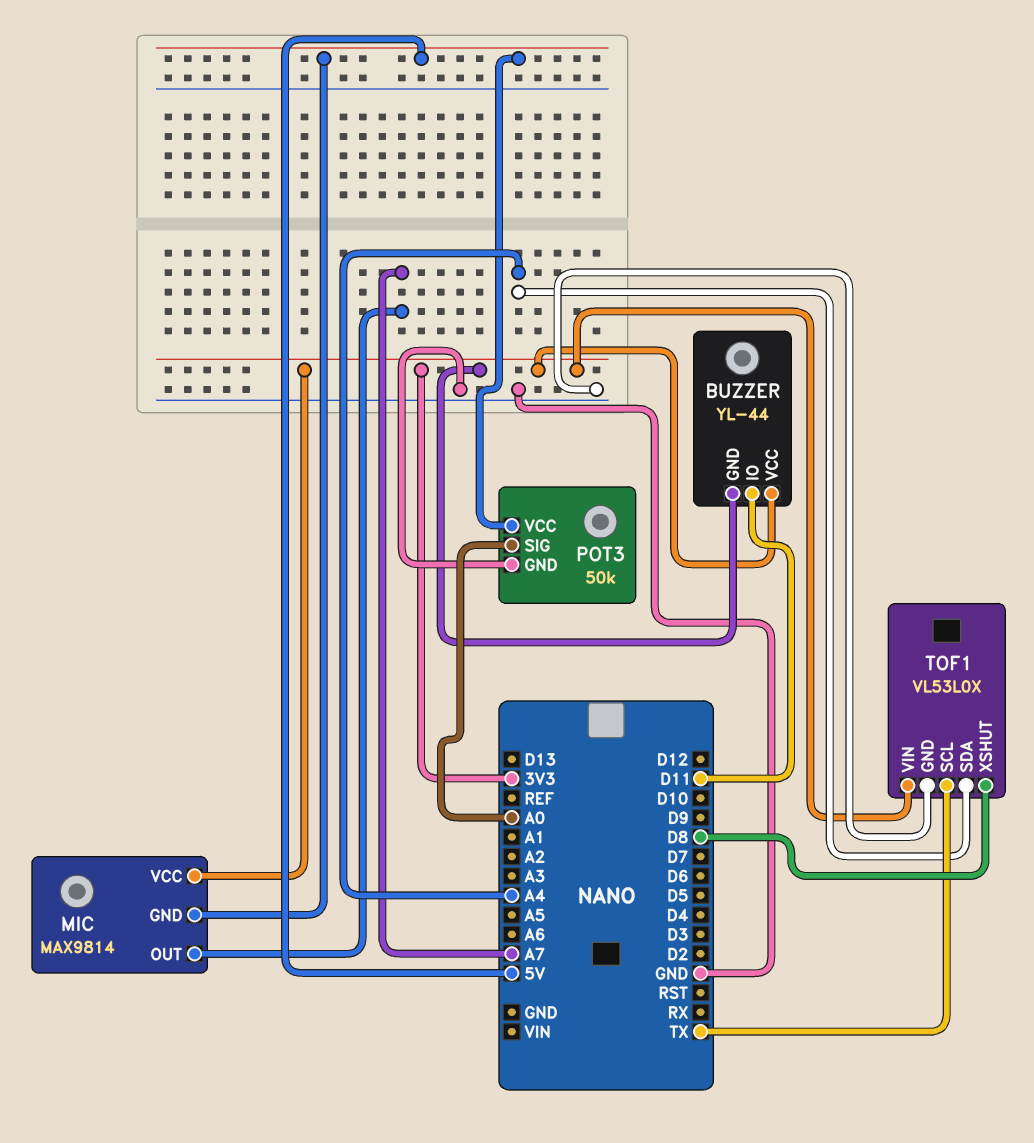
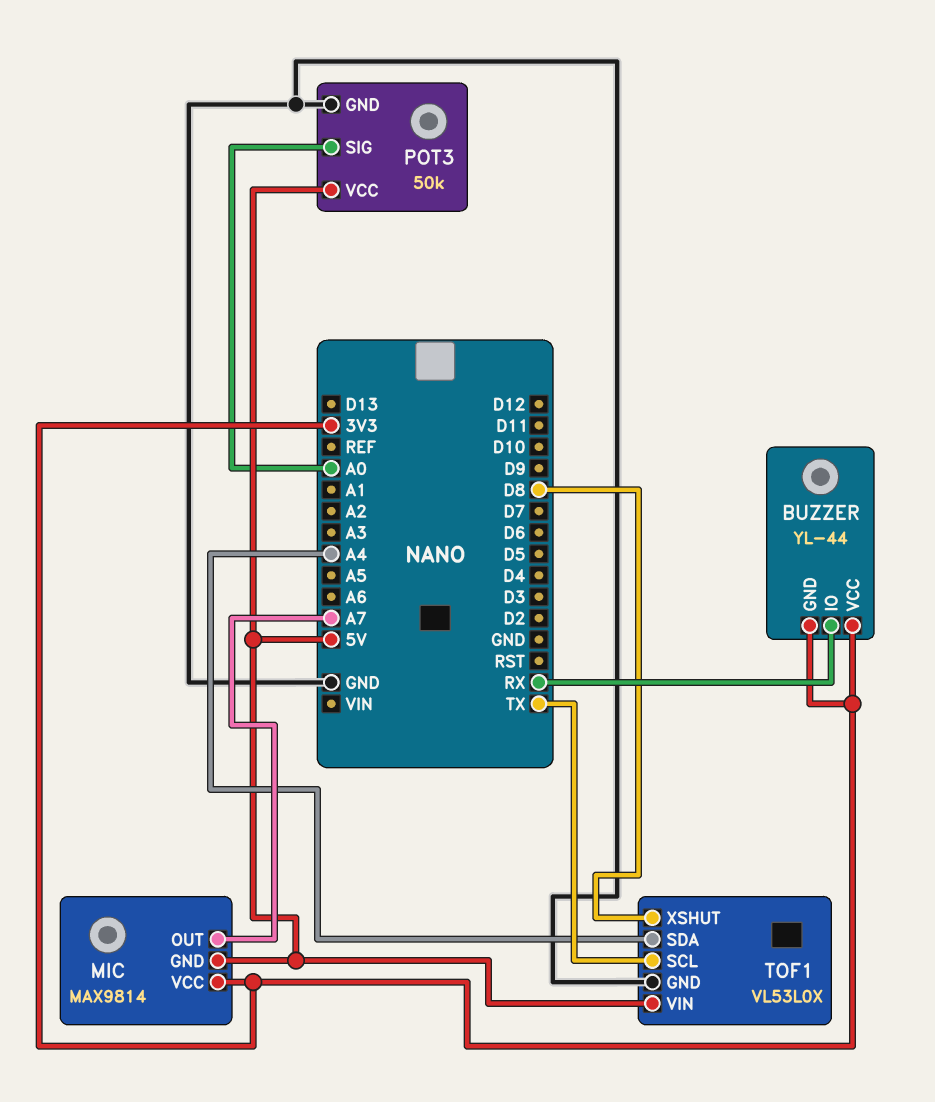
BUZZER pin IO: D11 -> RX
TOF1 pin VIN: 3V3 -> 5V

